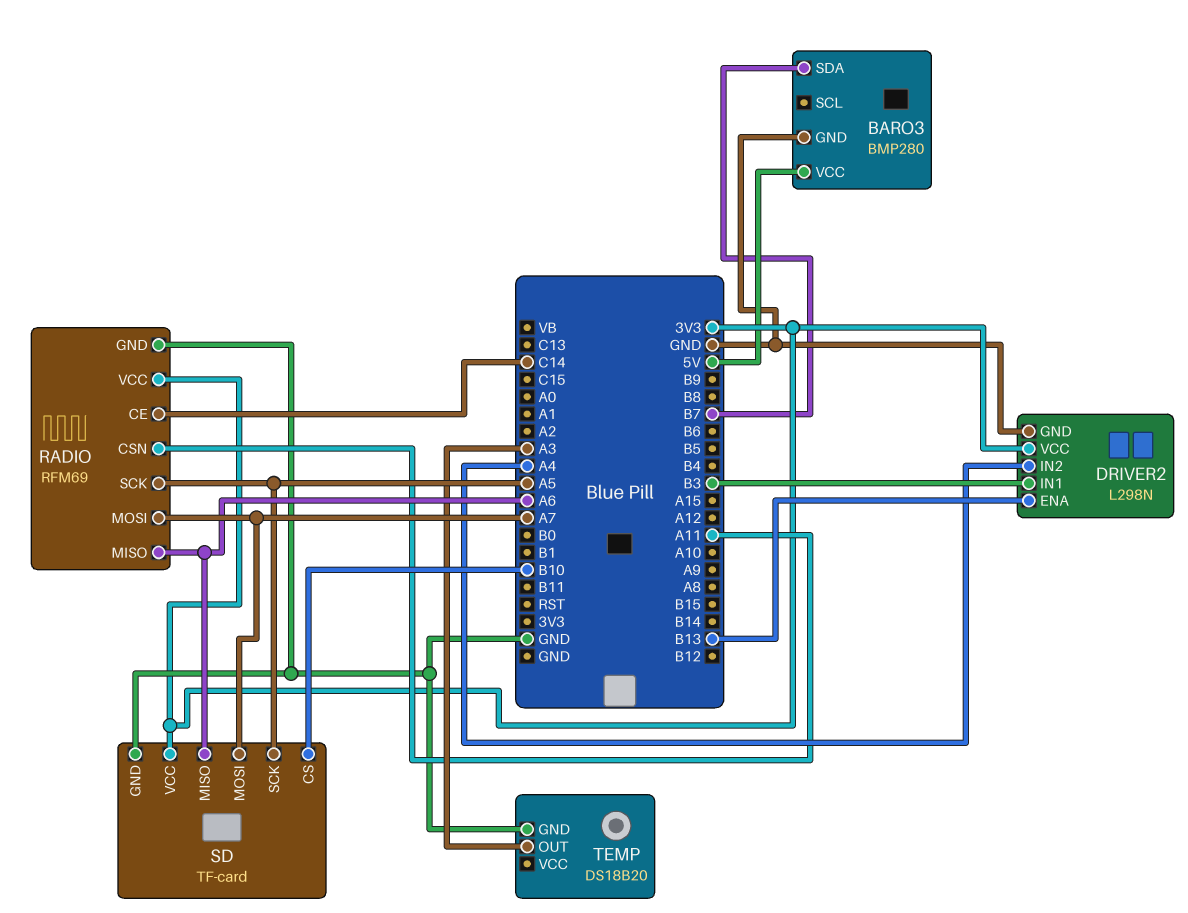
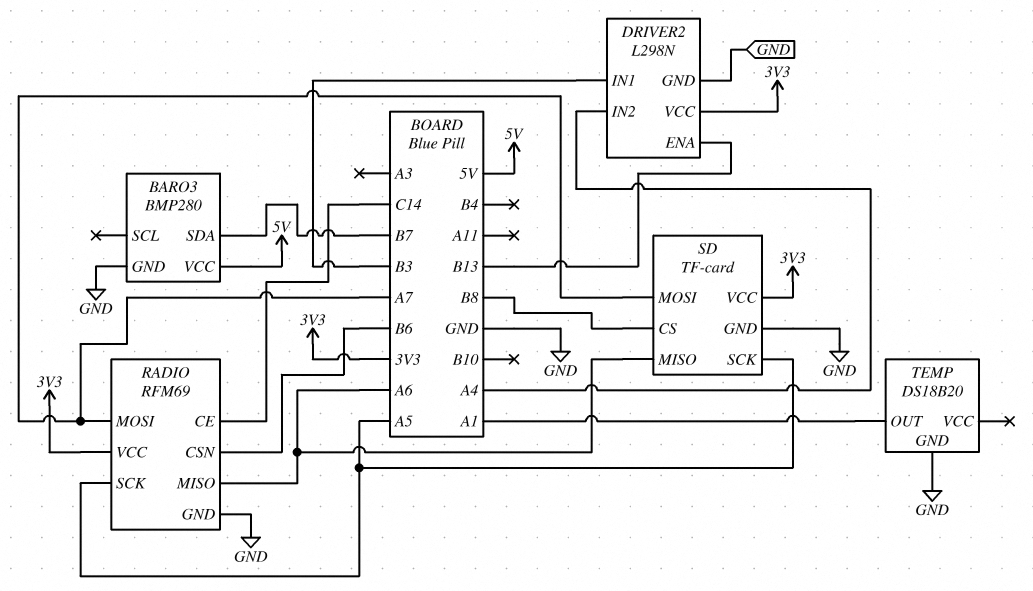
RADIO pin CSN: A11 -> B6
SD pin CS: B10 -> B8
TEMP pin OUT: A3 -> A1

